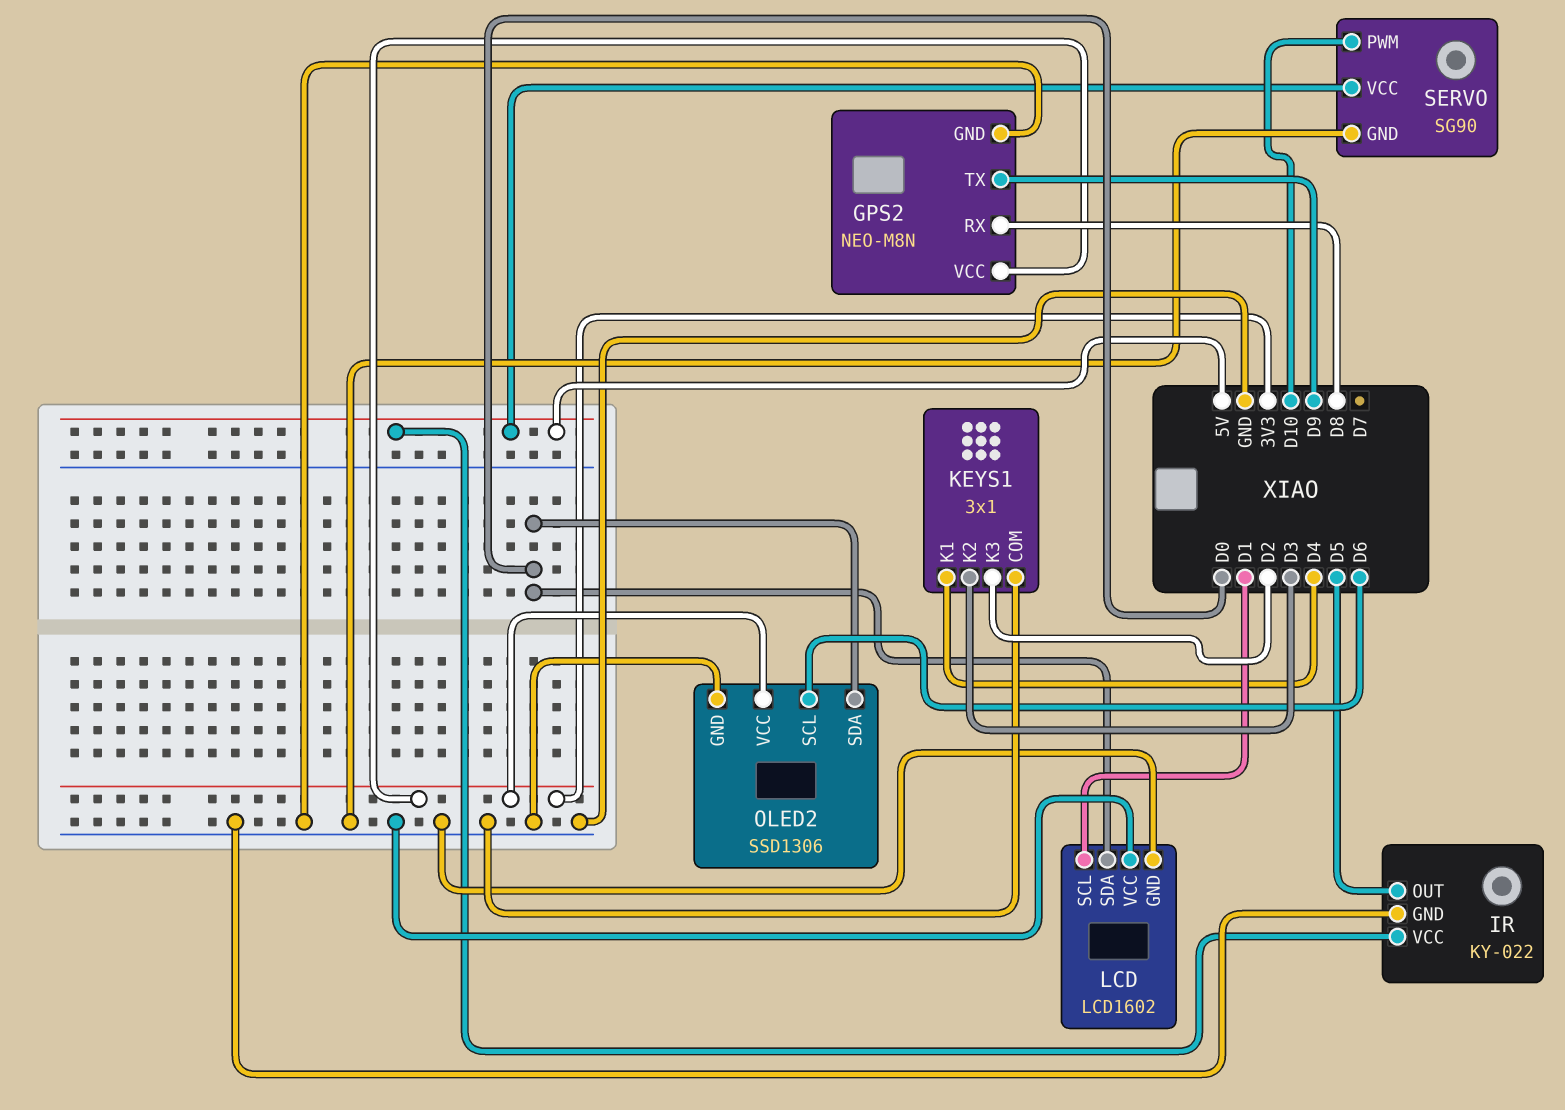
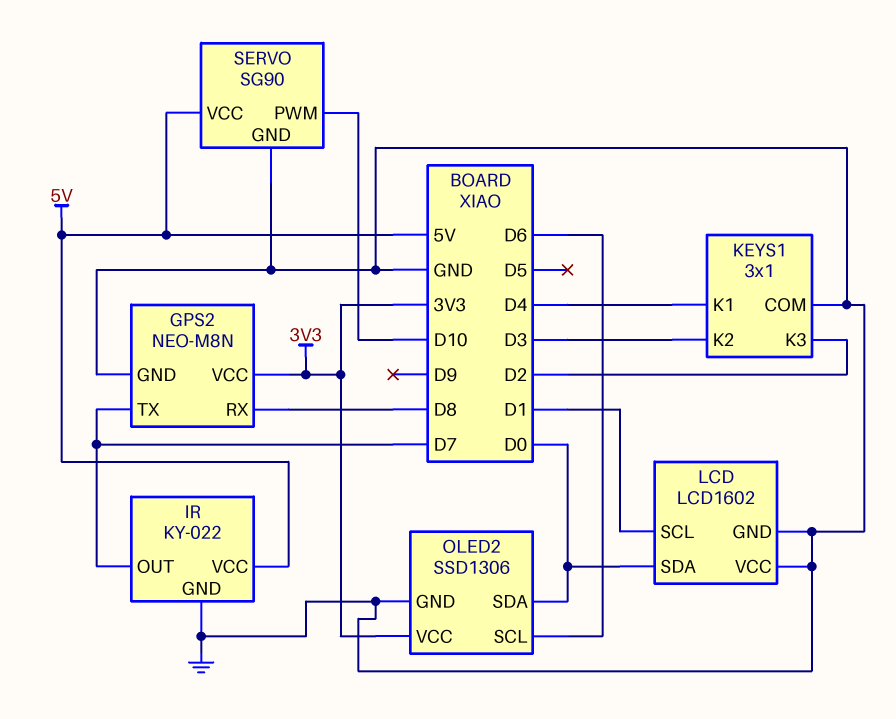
GPS2 pin TX: D9 -> D7
IR pin OUT: D5 -> D7

